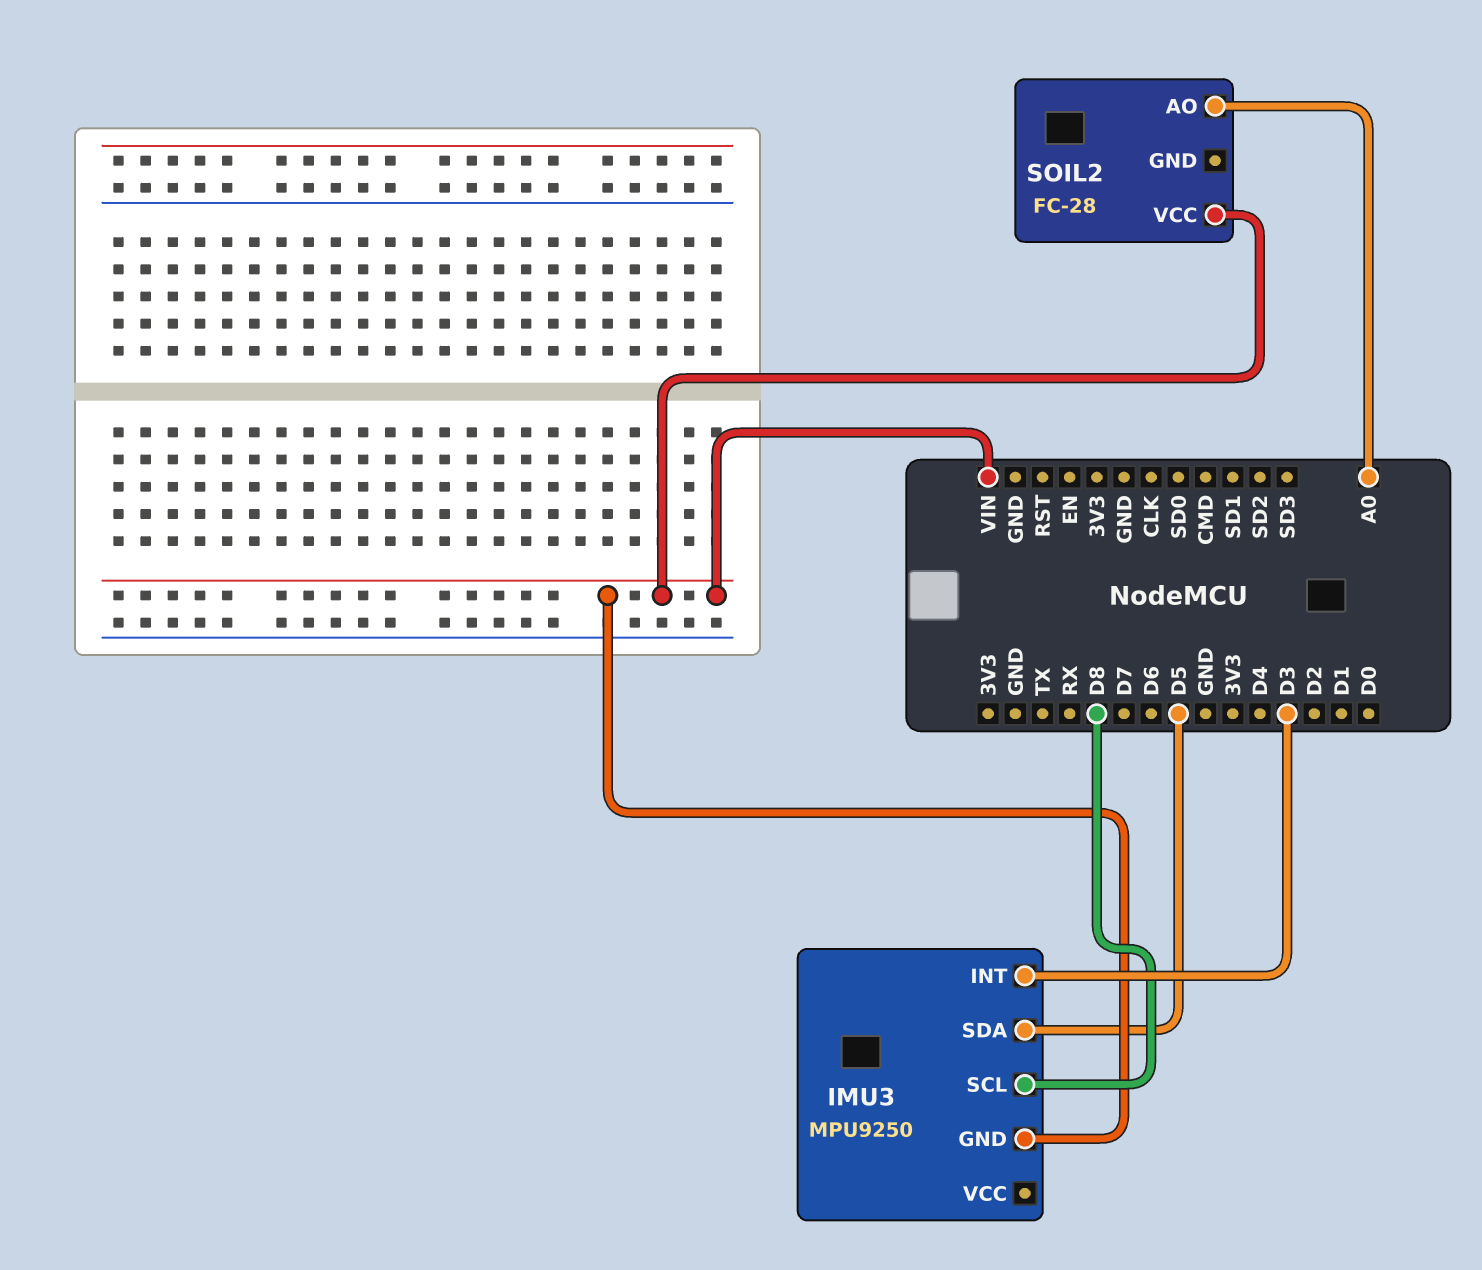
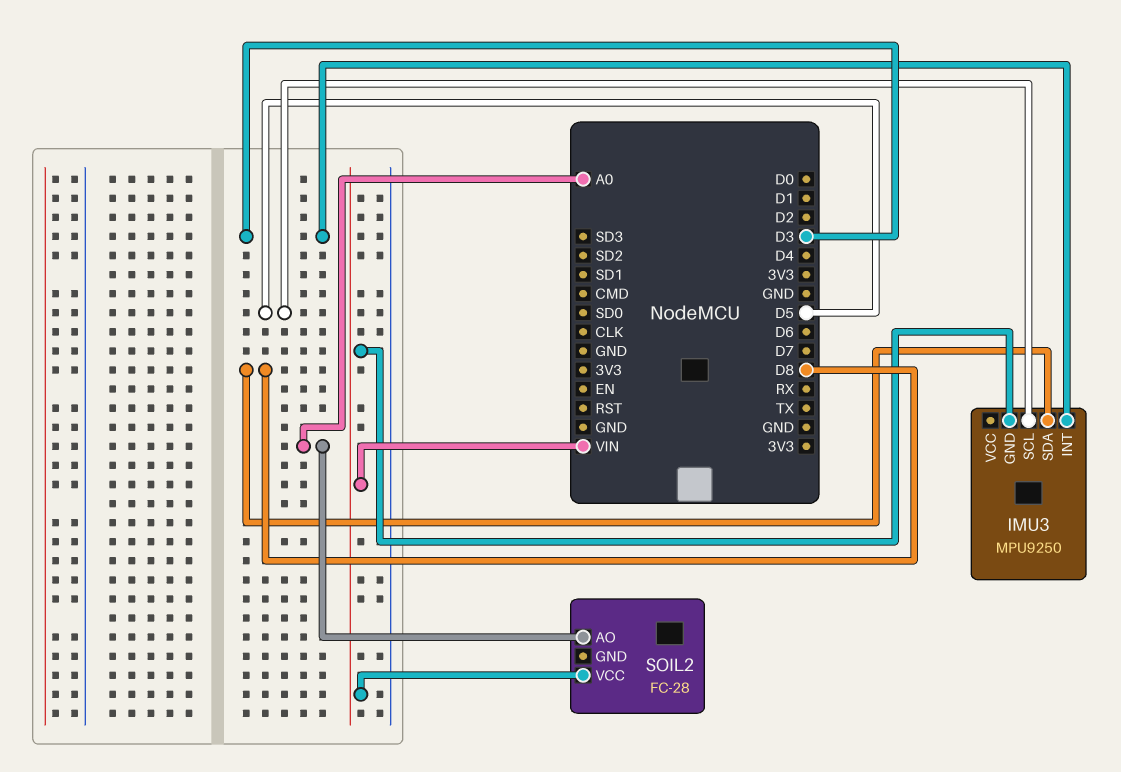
IMU3 pin SCL: D8 -> D5
IMU3 pin SDA: D5 -> D8

